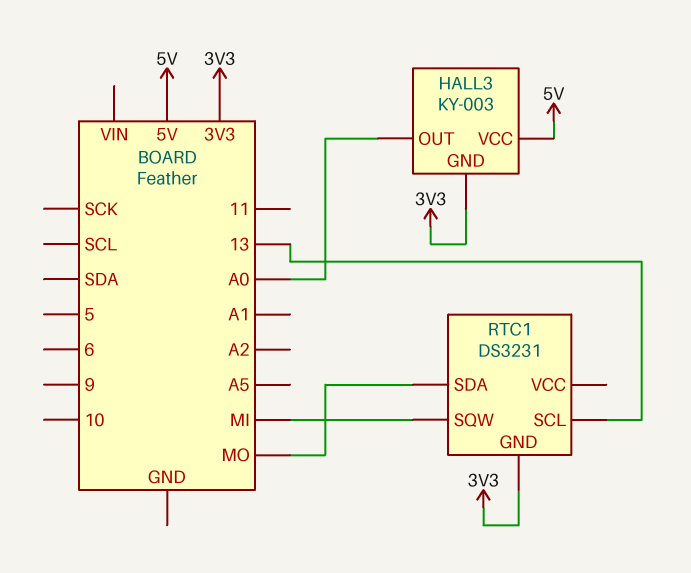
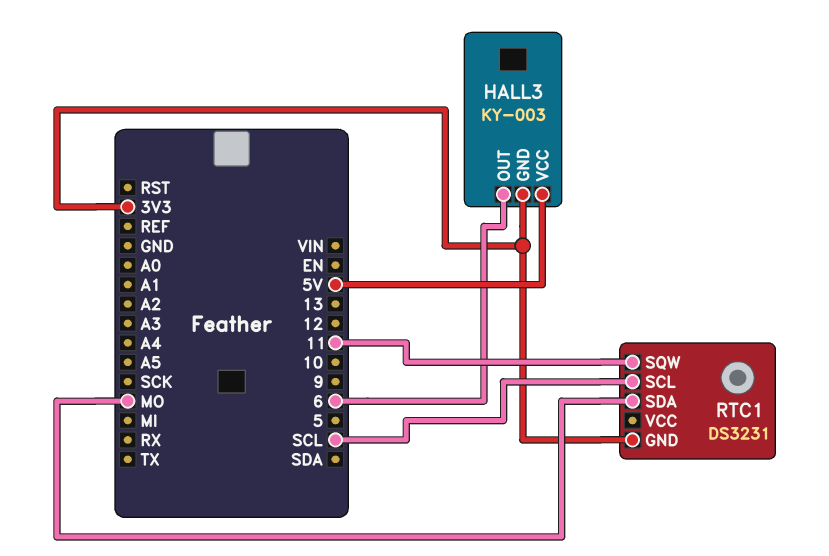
HALL3 pin OUT: A0 -> 6
RTC1 pin SCL: 13 -> SCL
RTC1 pin SQW: MI -> 11

